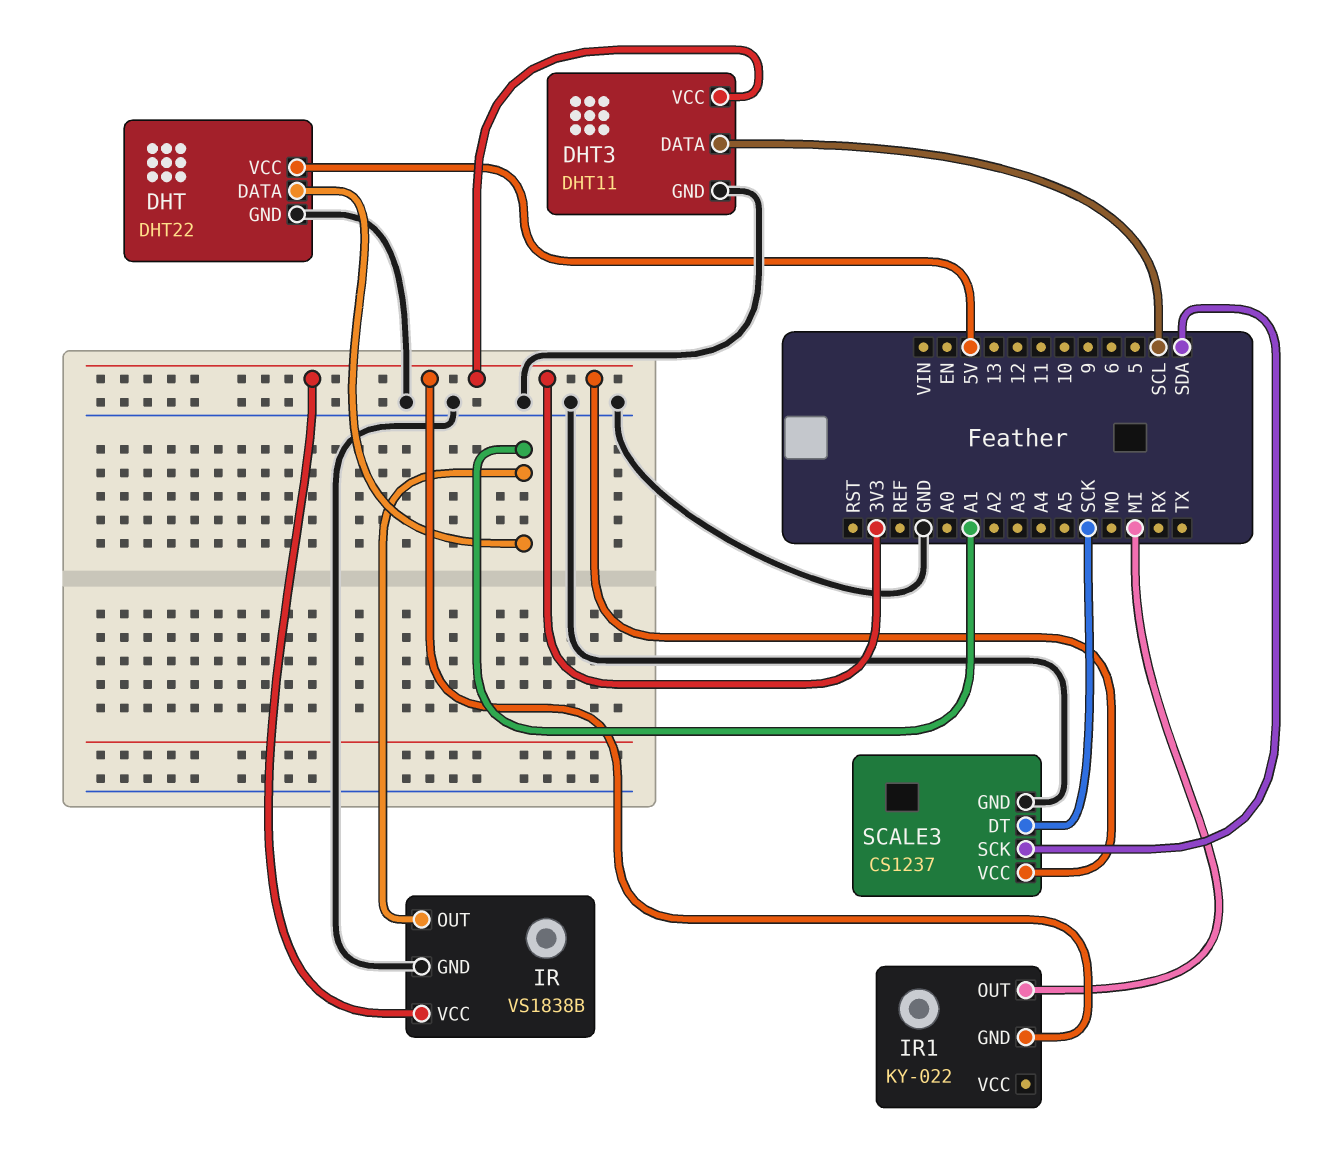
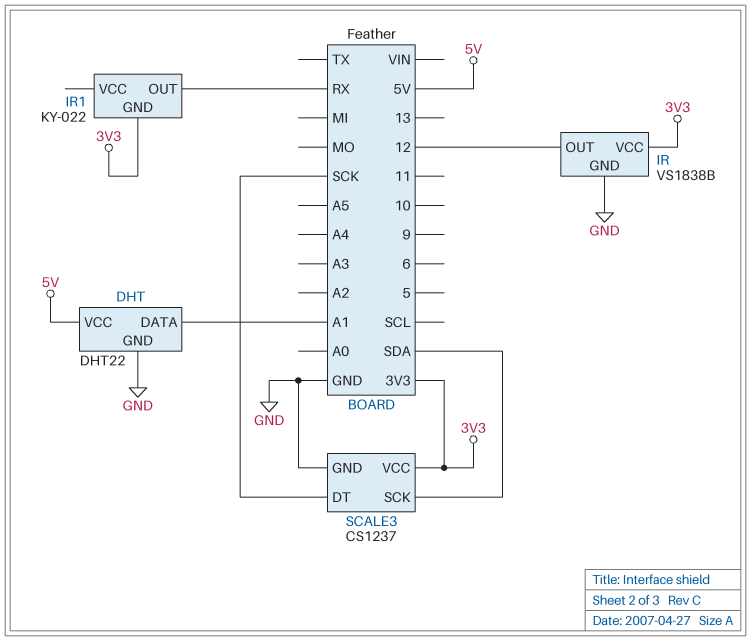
DHT3: DHT11 -> none
DHT3 pin DATA: SCL -> none
DHT3 pin GND: GND -> none
DHT3 pin VCC: 3V3 -> none
IR pin OUT: A1 -> 12
IR1 pin OUT: MI -> RX

